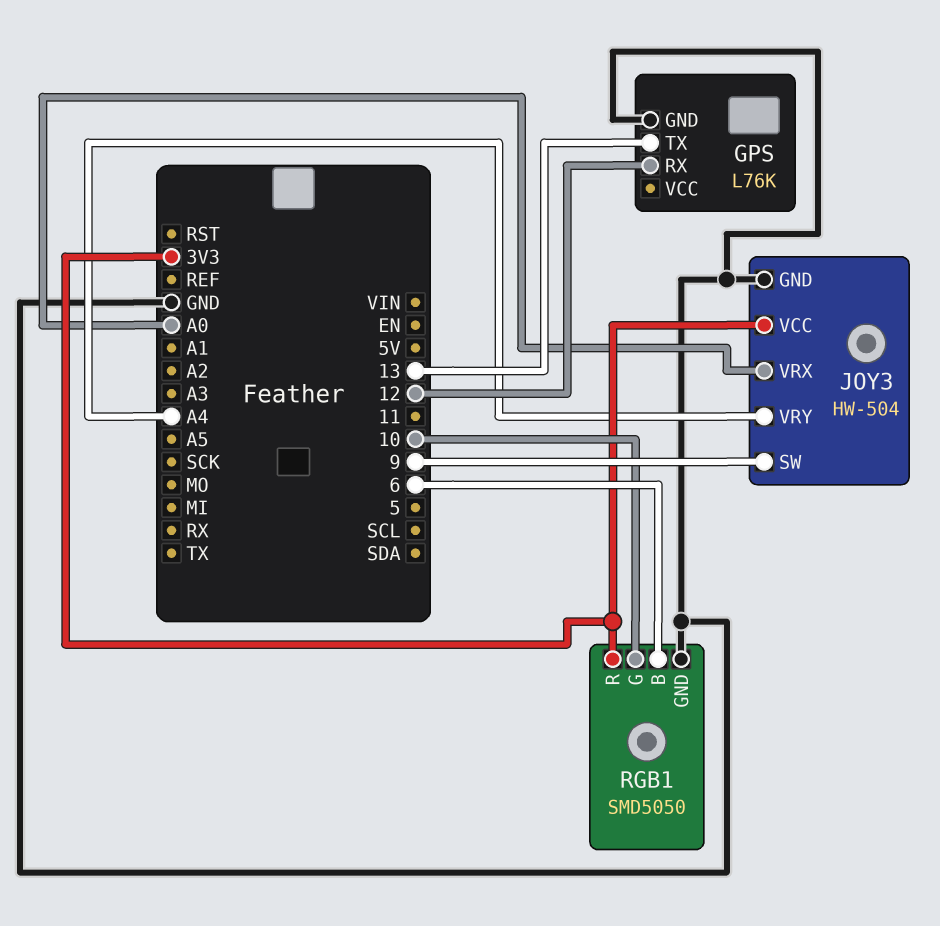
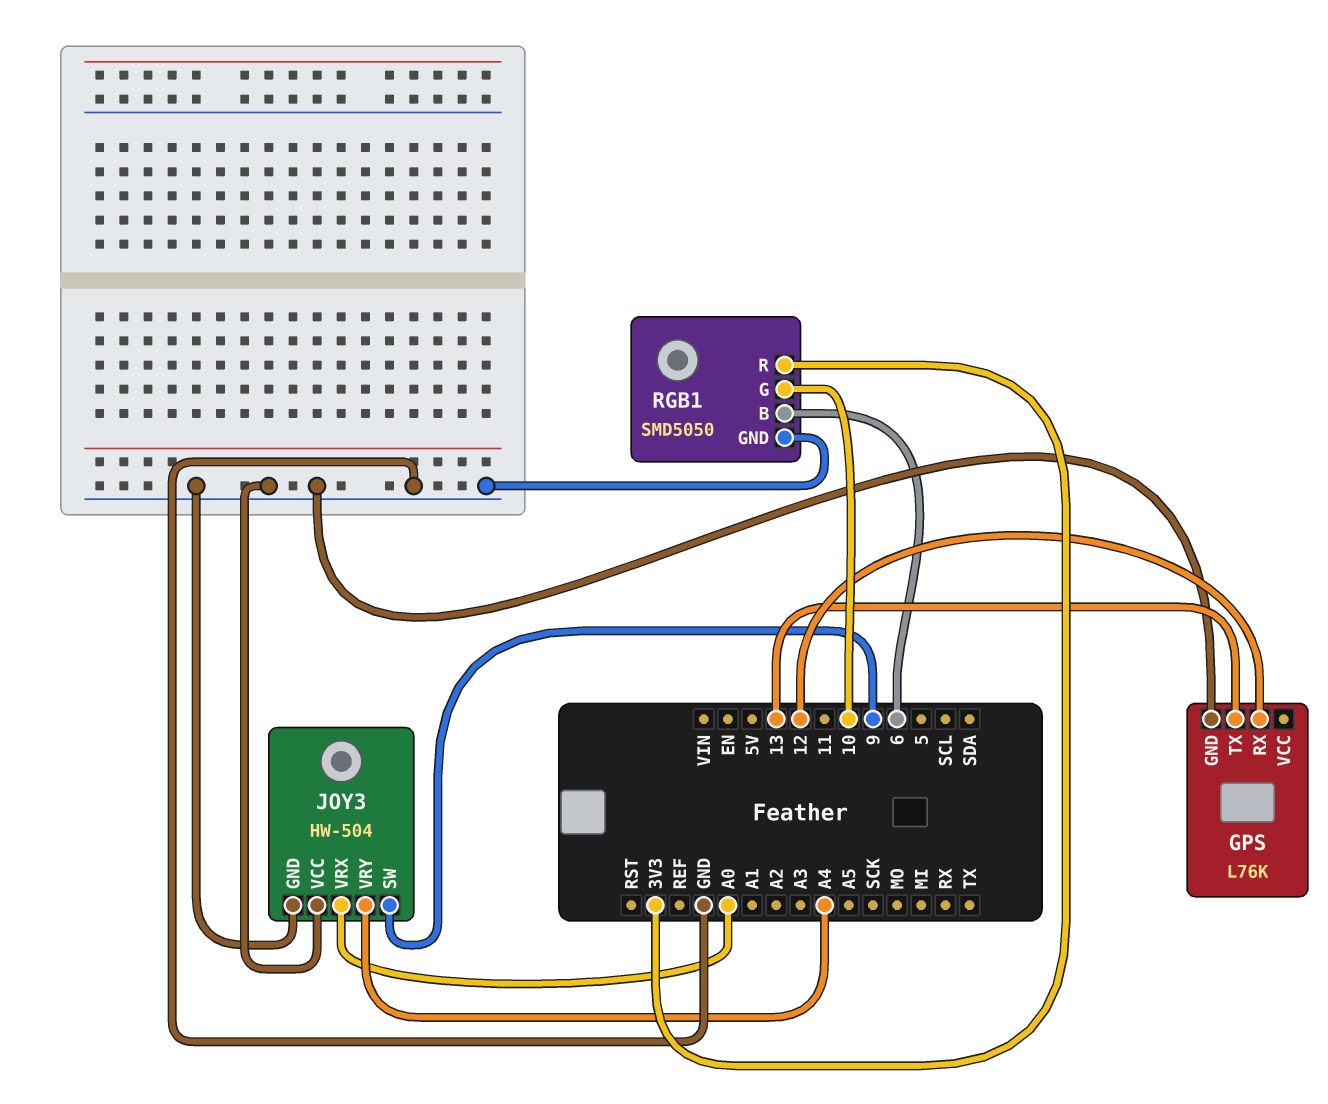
JOY3 pin VCC: 3V3 -> GND

